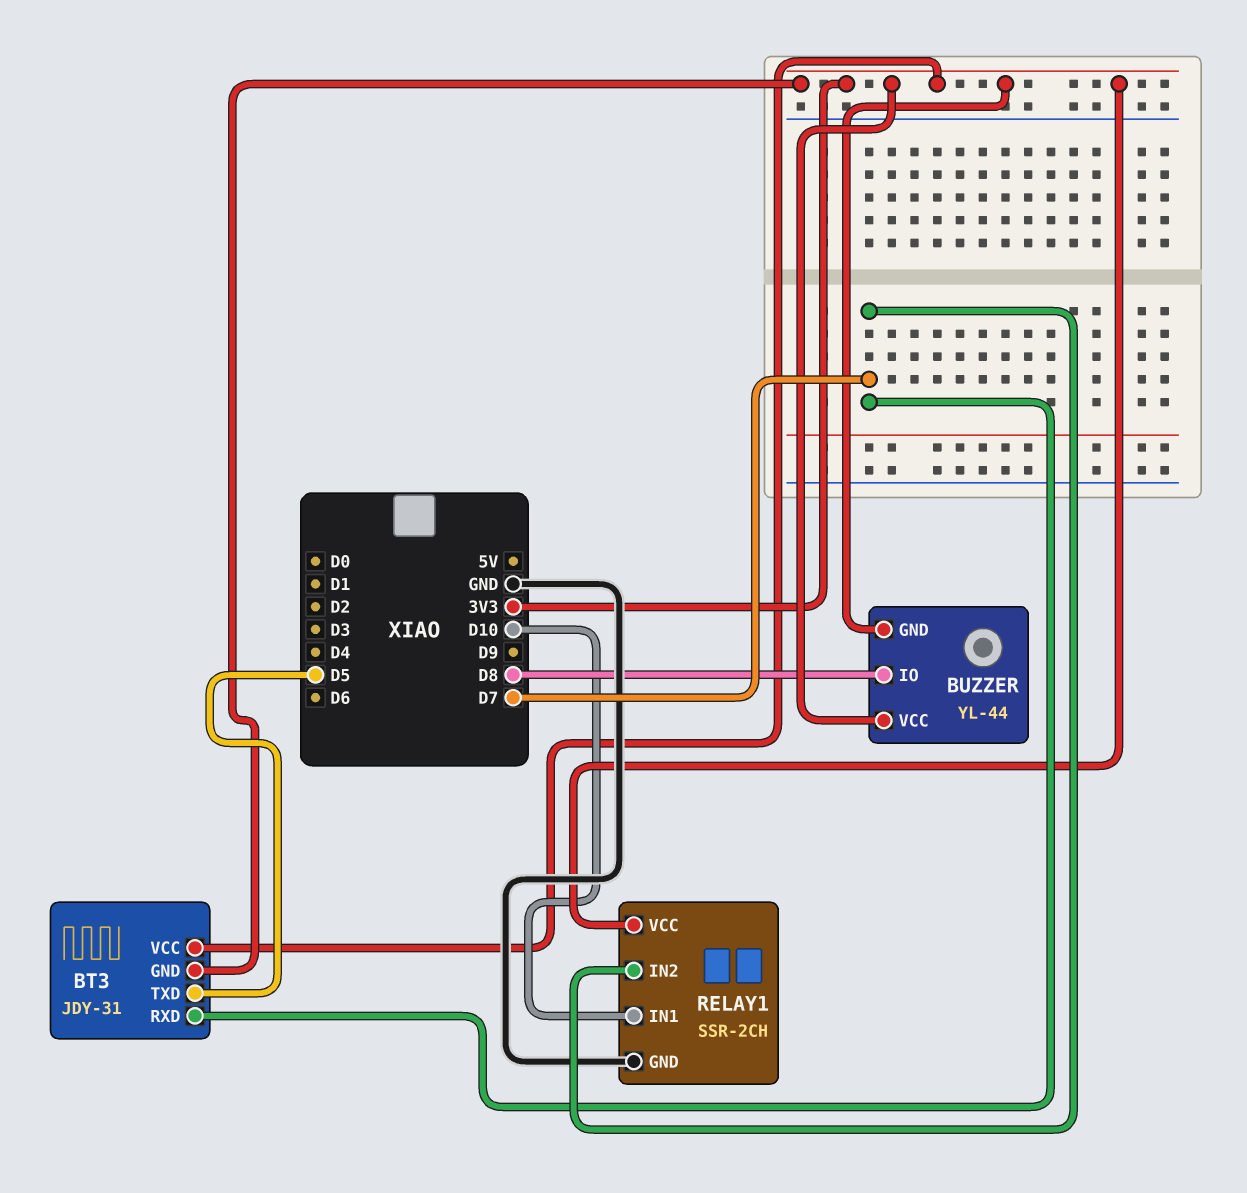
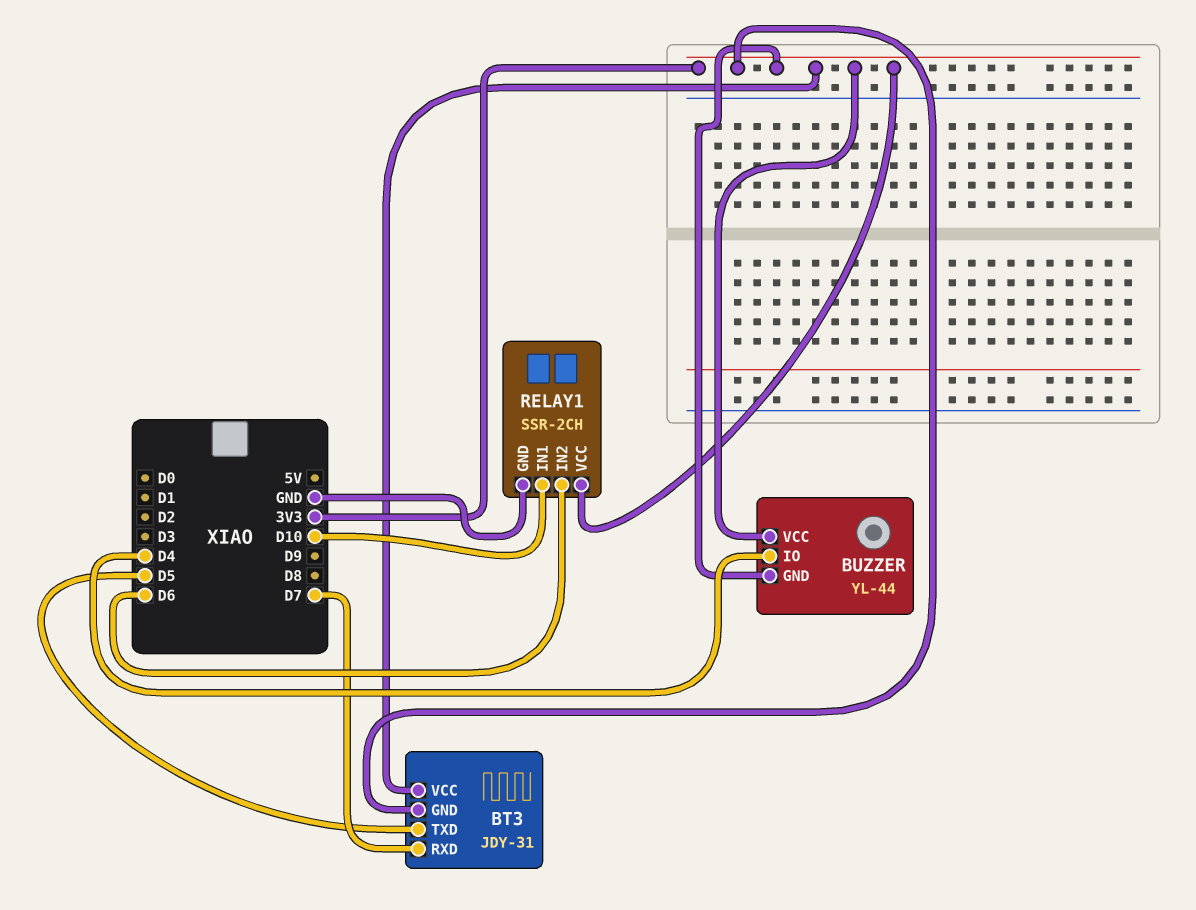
BUZZER pin IO: D8 -> D4
RELAY1 pin IN2: D7 -> D6

